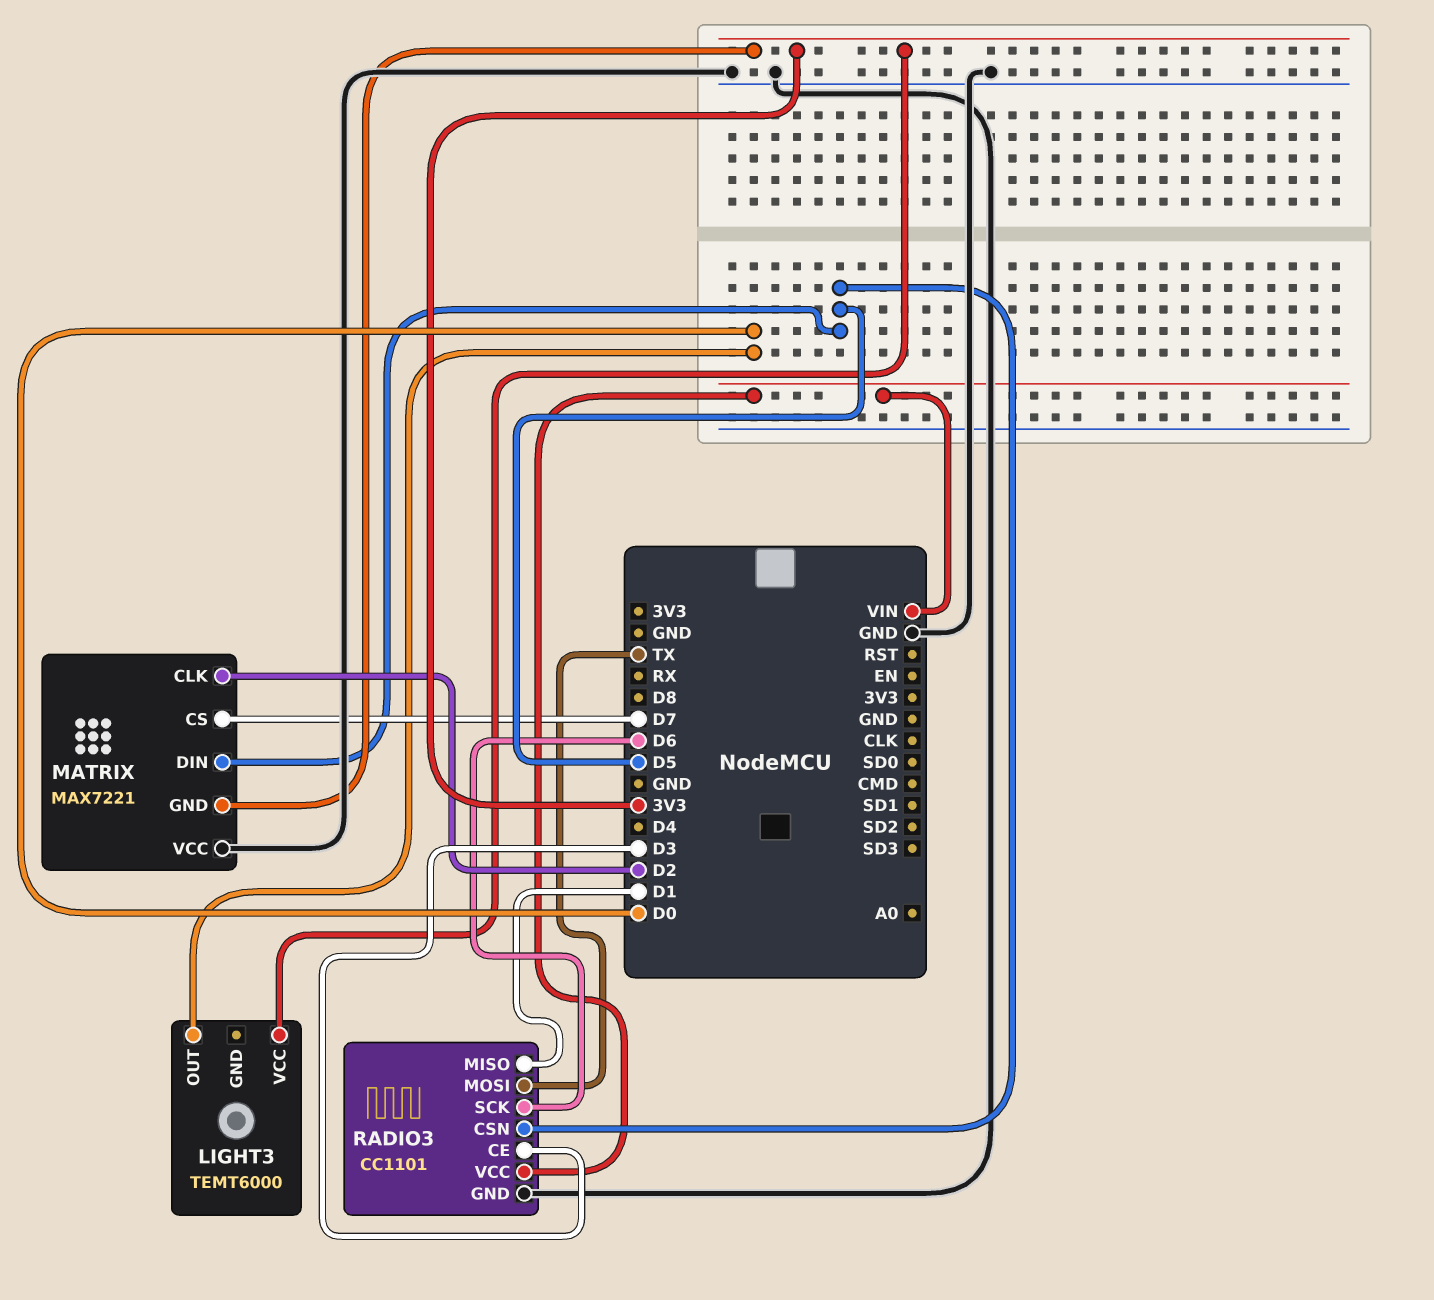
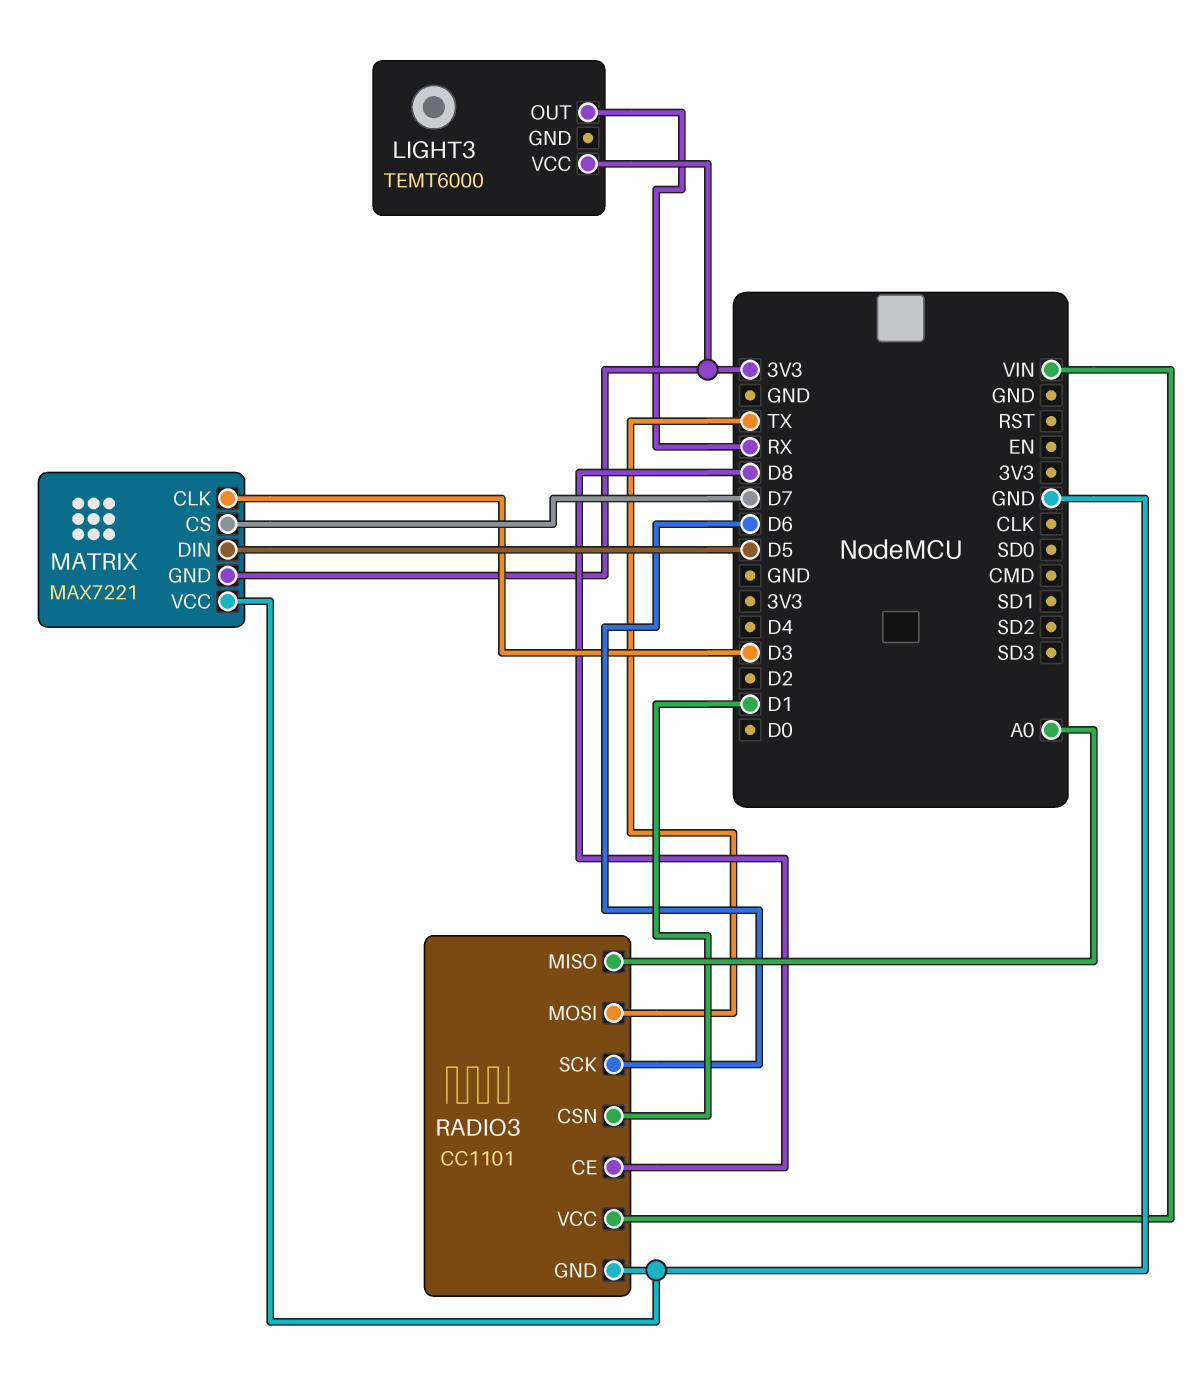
LIGHT3 pin OUT: D0 -> RX
MATRIX pin CLK: D2 -> D3
RADIO3 pin CE: D3 -> D8
RADIO3 pin CSN: D5 -> D1
RADIO3 pin MISO: D1 -> A0

